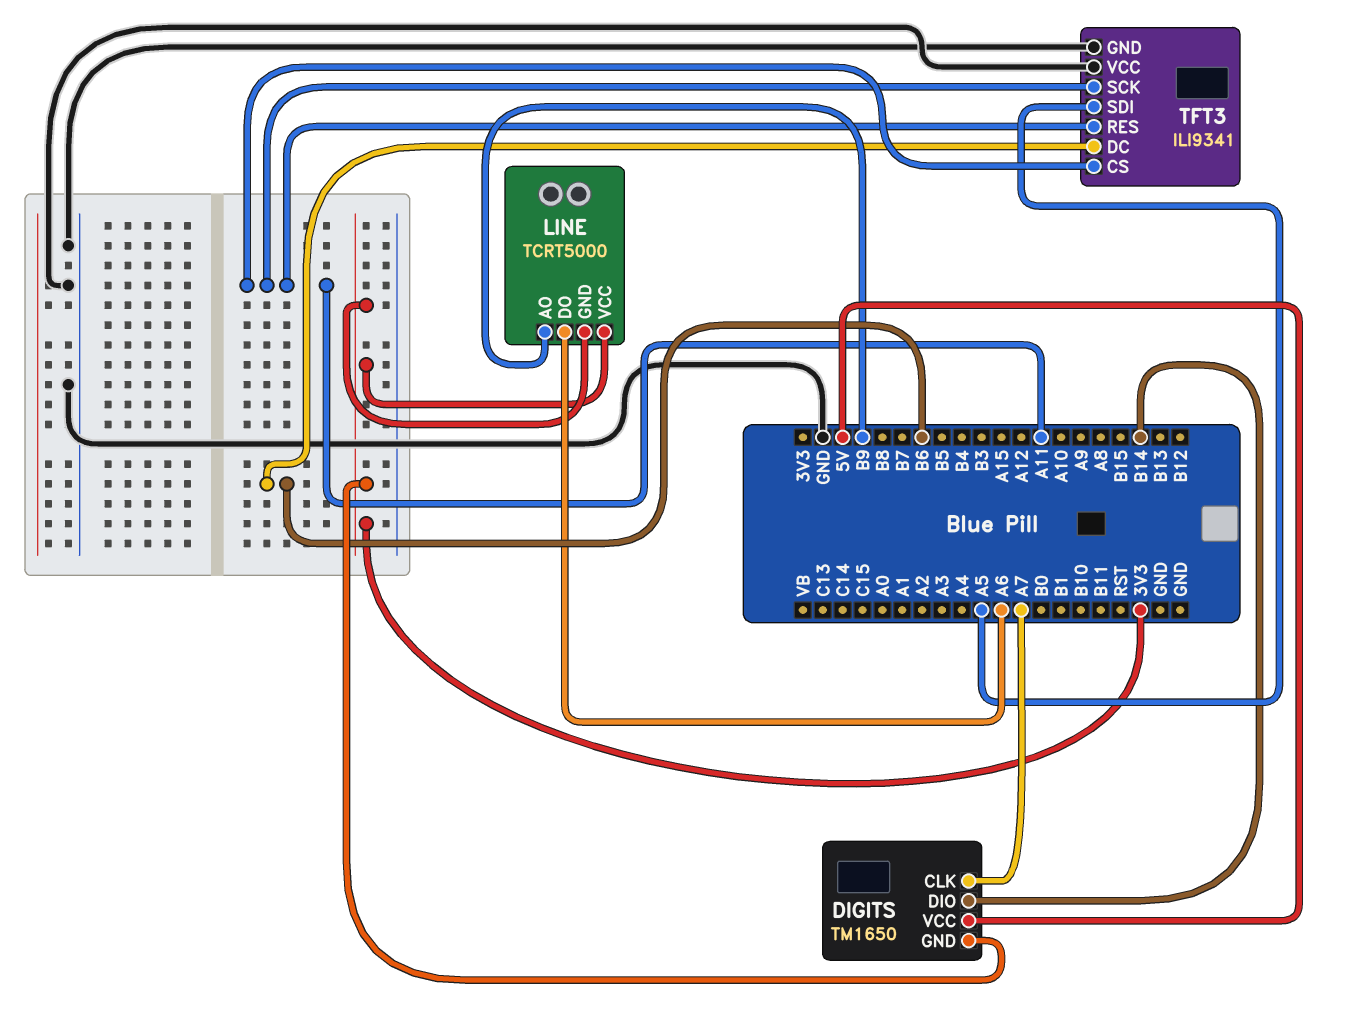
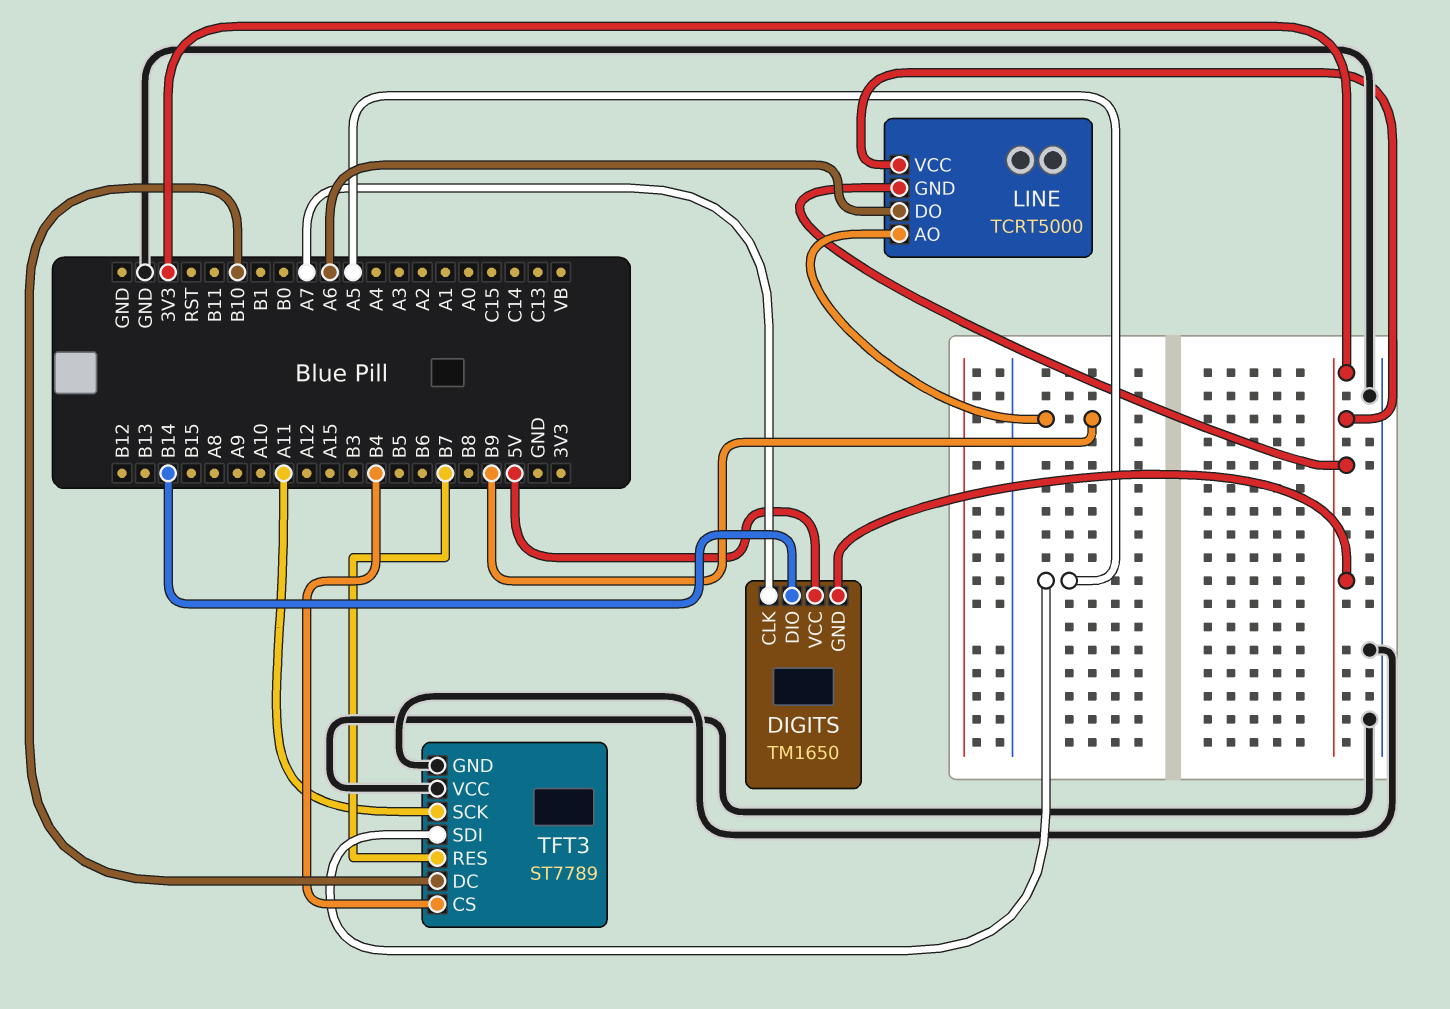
TFT3: ILI9341 -> ST7789
TFT3 pin CS: A11 -> B4
TFT3 pin DC: B6 -> B10
TFT3 pin RES: A11 -> B7

